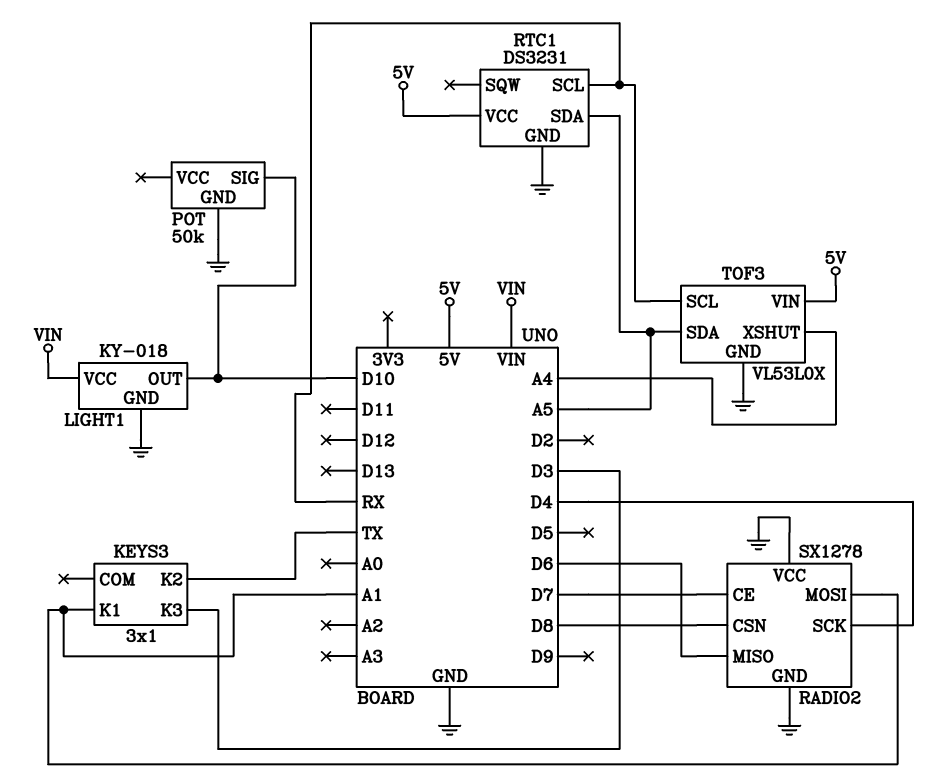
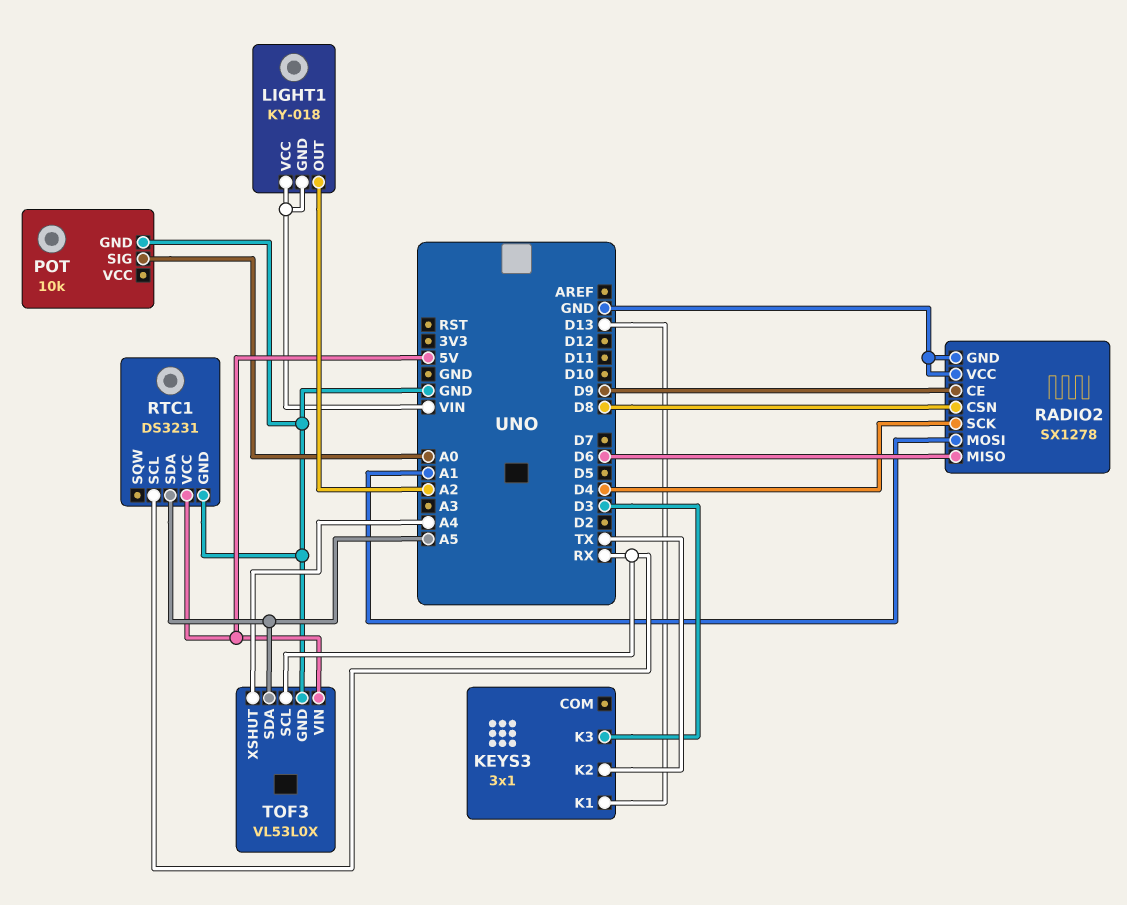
KEYS3 pin K1: A1 -> D13
LIGHT1 pin GND: GND -> VIN
LIGHT1 pin OUT: D10 -> A2
POT: 50k -> 10k
POT pin SIG: D10 -> A0
RADIO2 pin CE: D7 -> D9

